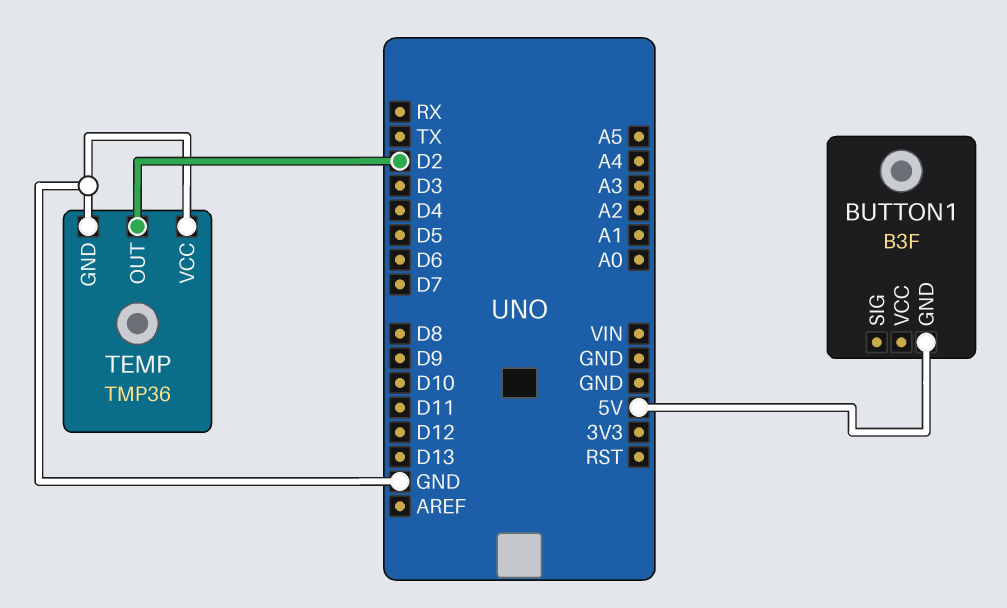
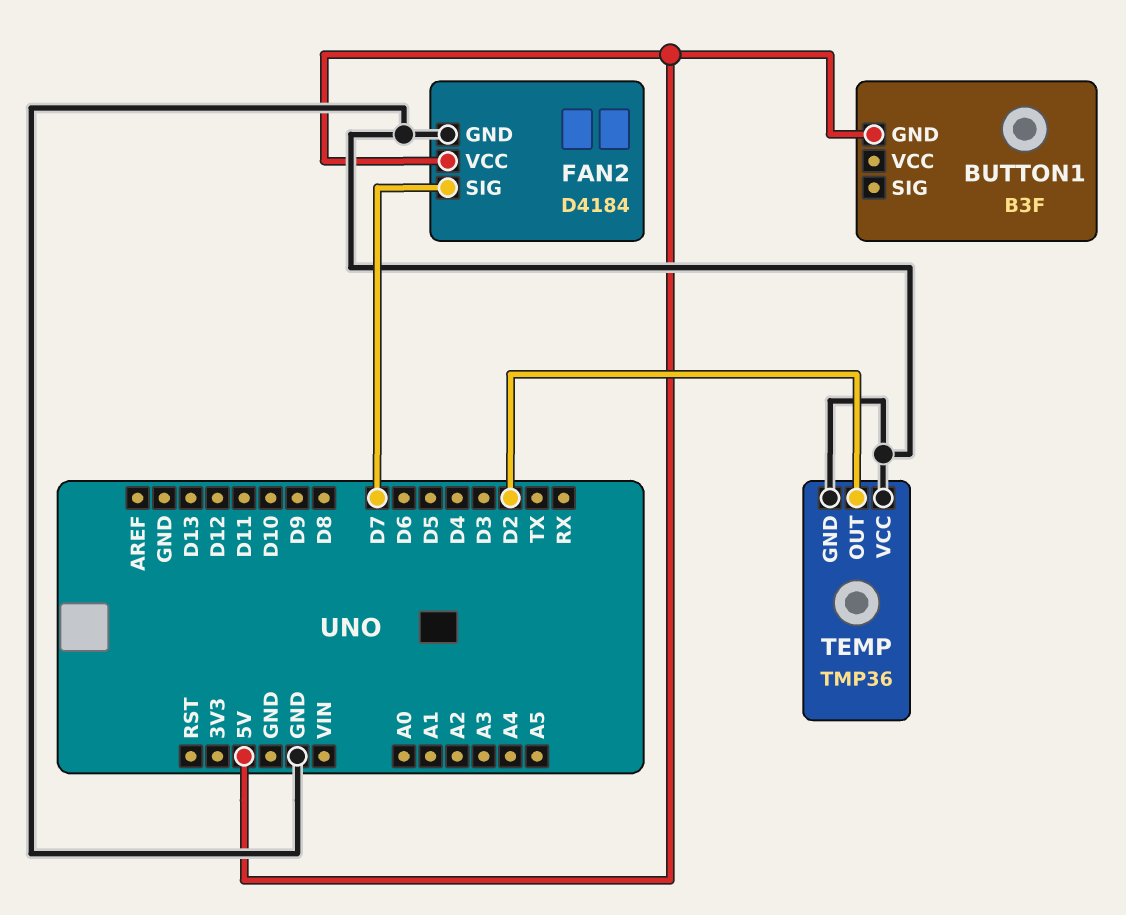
FAN2: none -> D4184
FAN2 pin GND: none -> GND
FAN2 pin SIG: none -> D7
FAN2 pin VCC: none -> 5V

